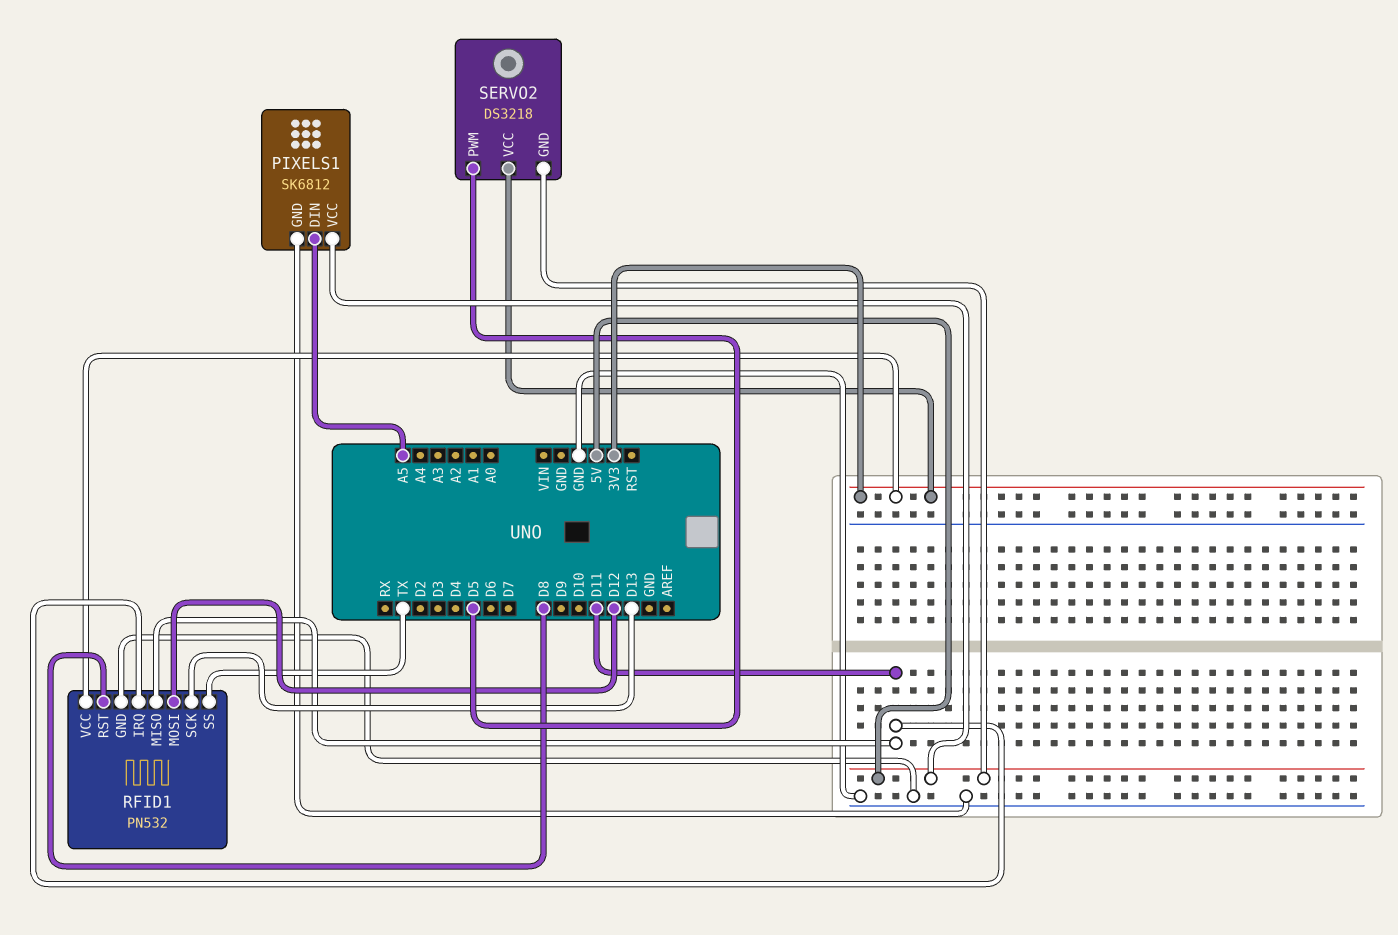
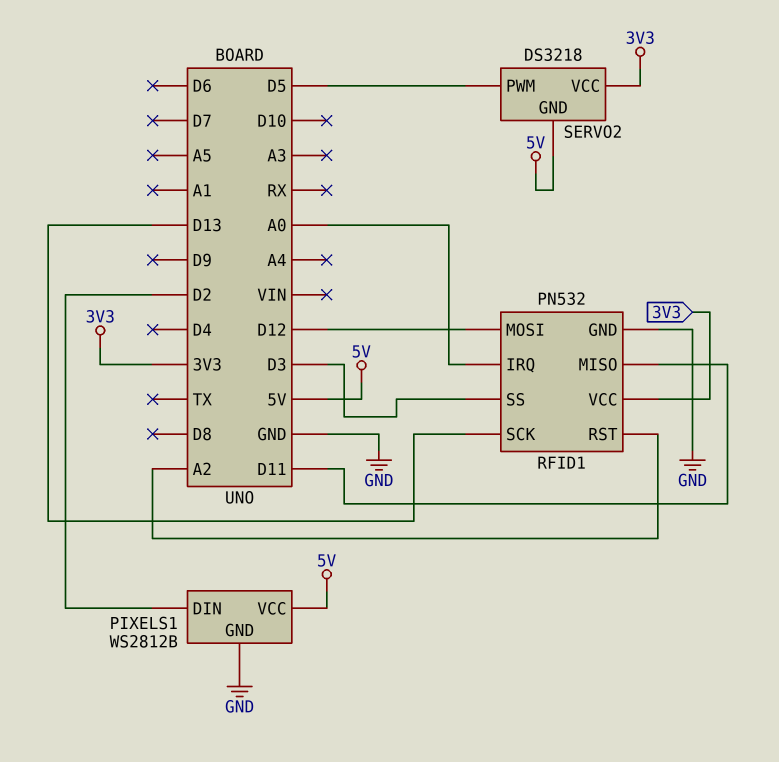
PIXELS1: SK6812 -> WS2812B
PIXELS1 pin DIN: A5 -> D2
RFID1 pin IRQ: D11 -> A0
RFID1 pin RST: D8 -> A2
RFID1 pin SS: TX -> D3

